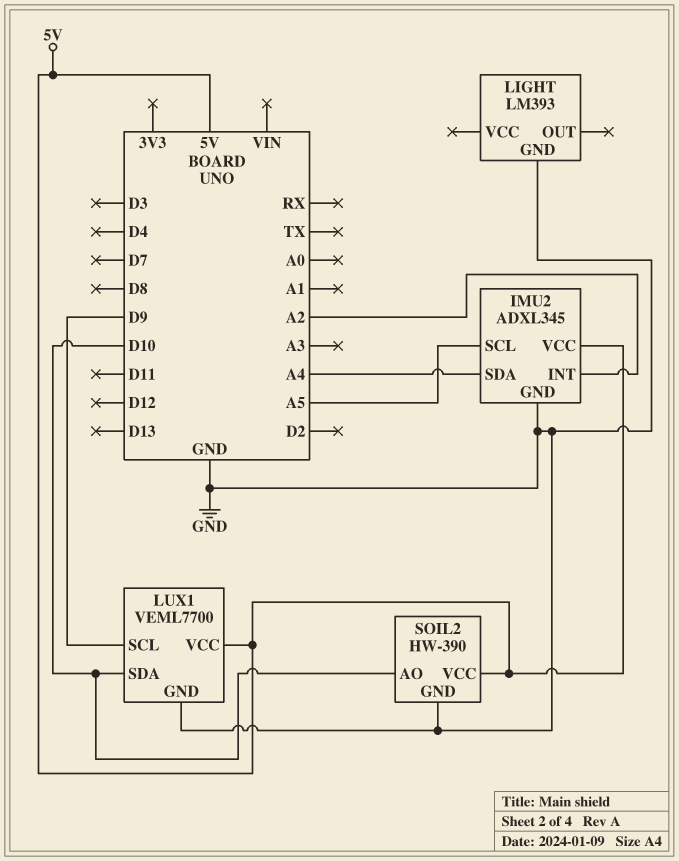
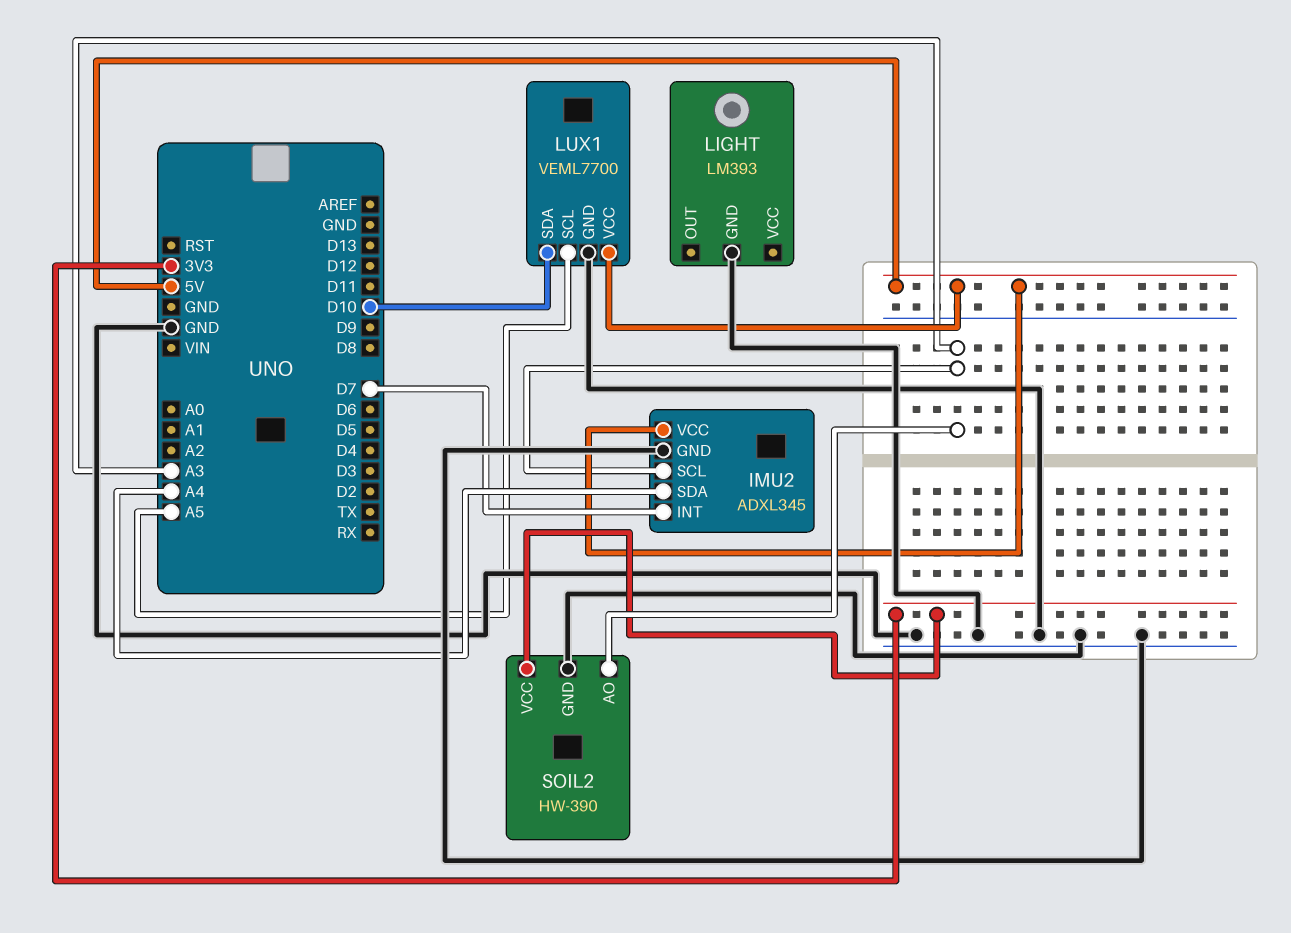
IMU2 pin INT: A2 -> D7
IMU2 pin SCL: A5 -> A3
LUX1 pin SCL: D9 -> A5
SOIL2 pin AO: D10 -> A3
SOIL2 pin VCC: 5V -> 3V3

